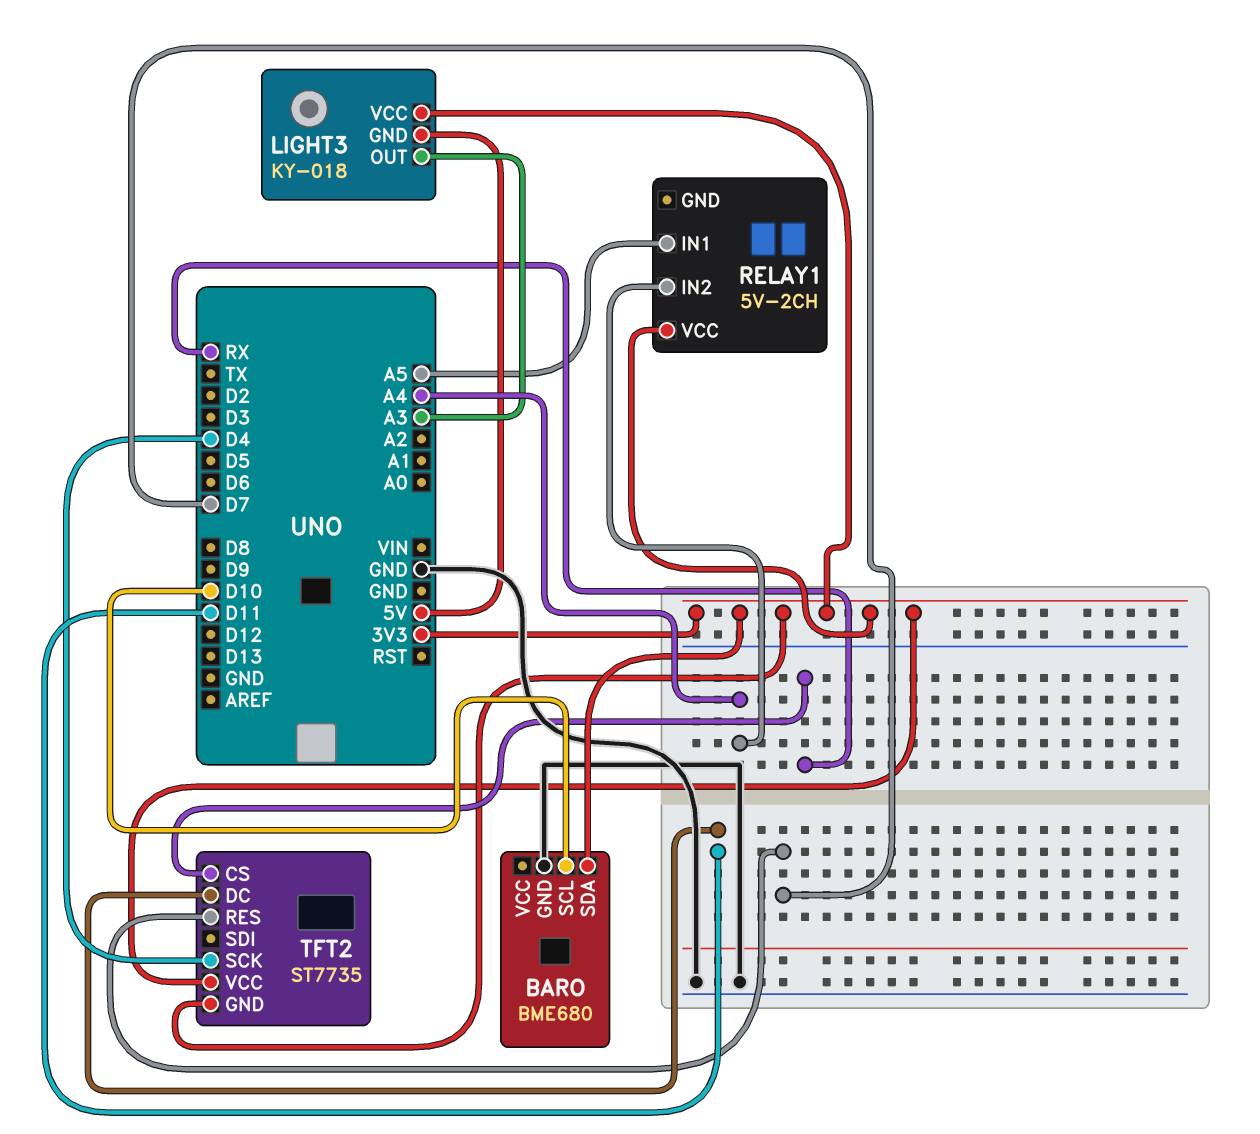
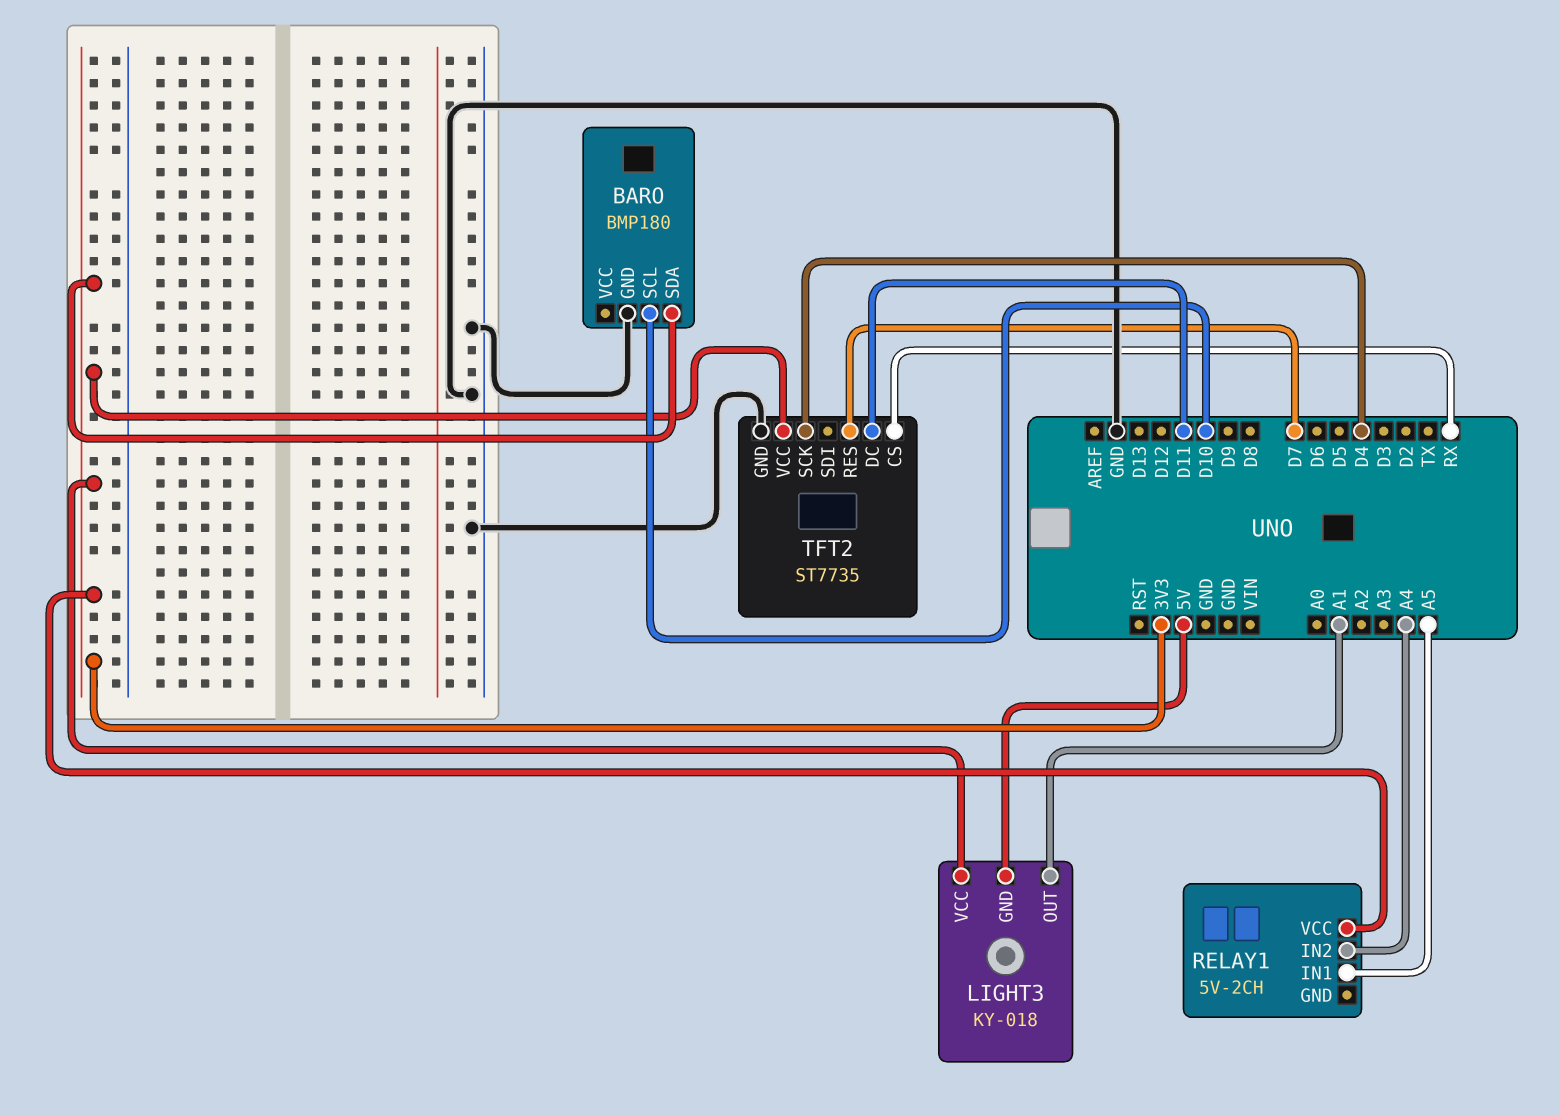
BARO: BME680 -> BMP180
LIGHT3 pin OUT: A3 -> A1
TFT2 pin GND: 3V3 -> GND

